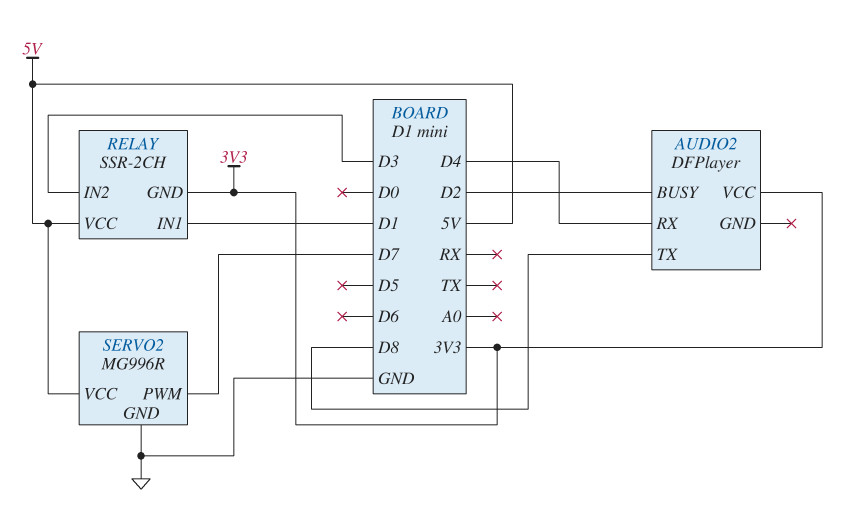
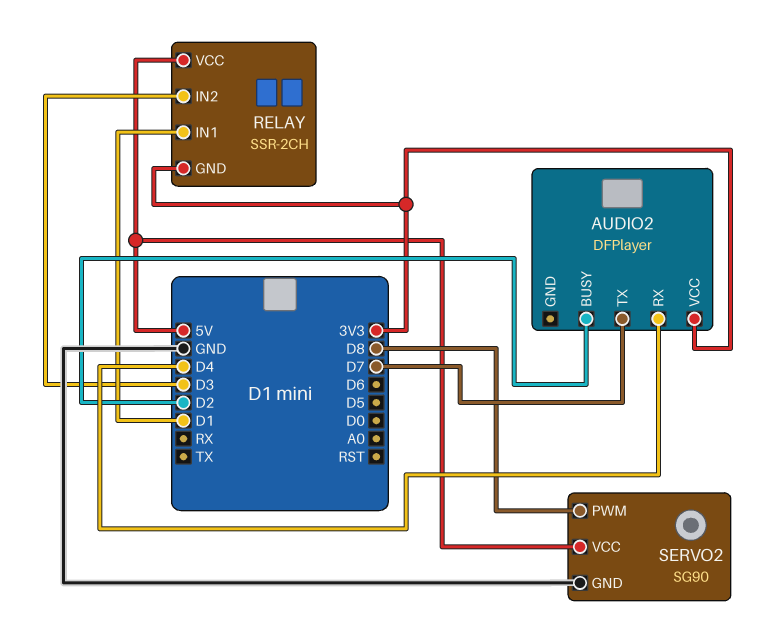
AUDIO2 pin TX: D8 -> D7
SERVO2: MG996R -> SG90
SERVO2 pin PWM: D7 -> D8

